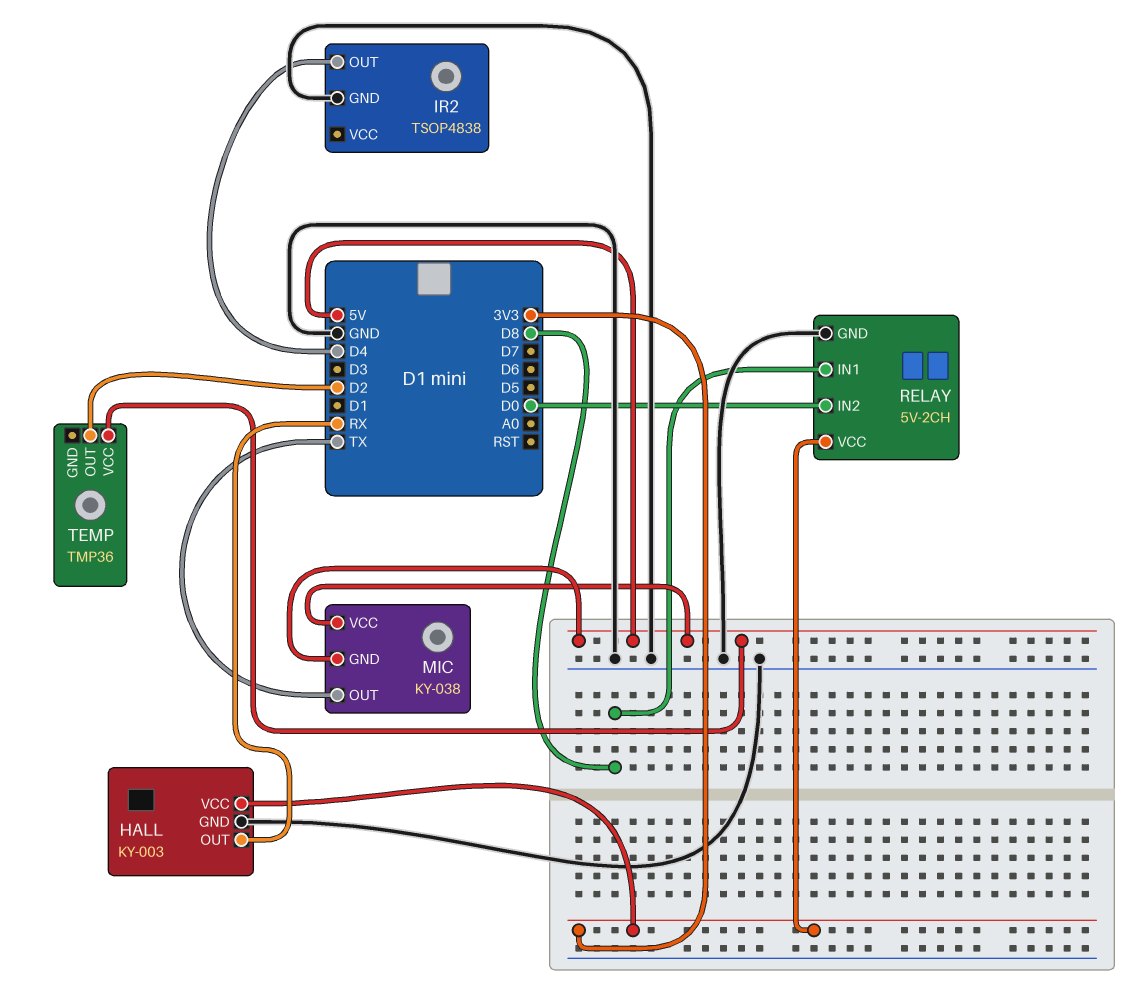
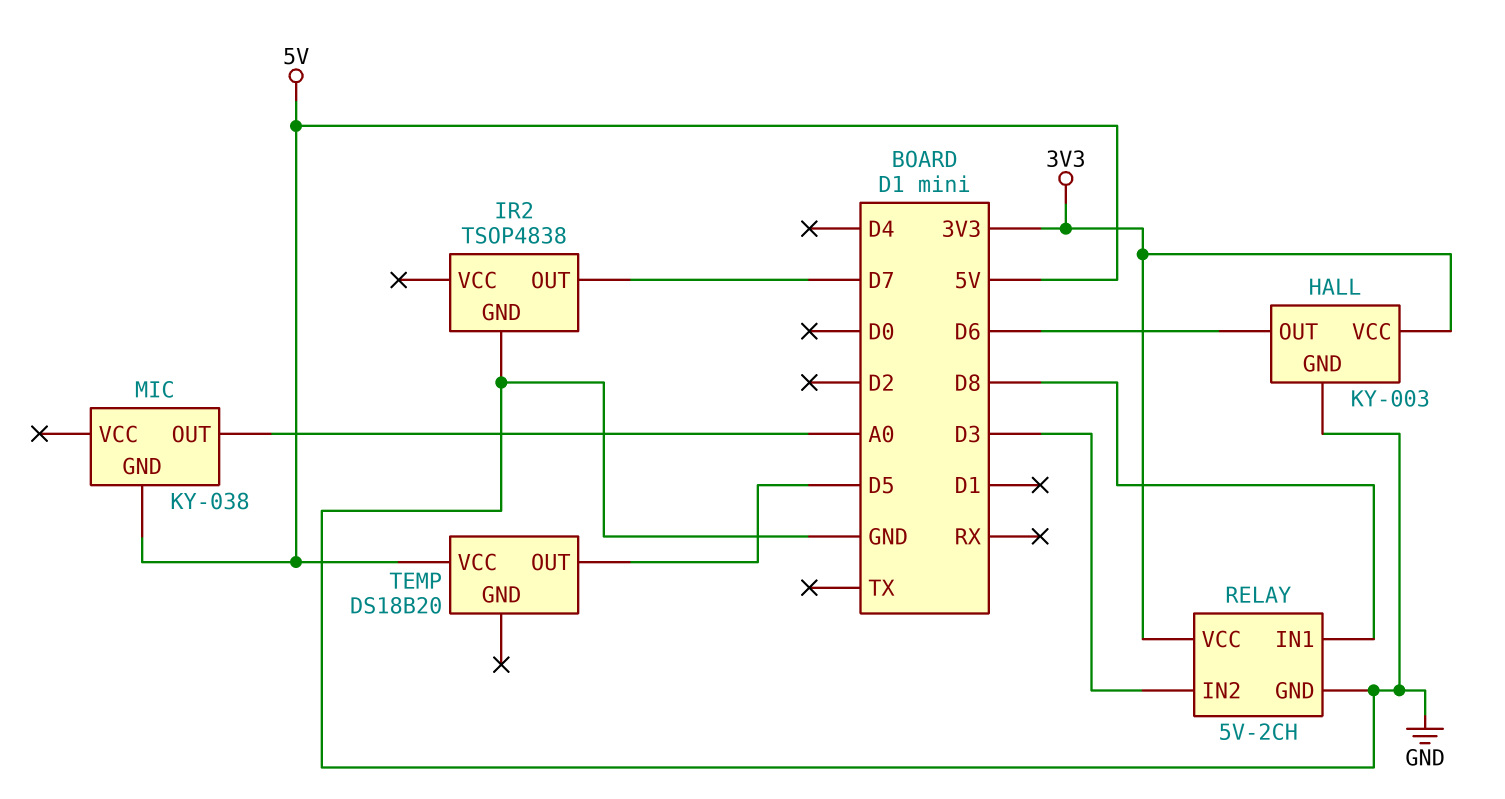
HALL pin OUT: RX -> D6
IR2 pin OUT: D4 -> D7
MIC pin OUT: TX -> A0
MIC pin VCC: 5V -> none
RELAY pin IN2: D0 -> D3
TEMP: TMP36 -> DS18B20
TEMP pin OUT: D2 -> D5

